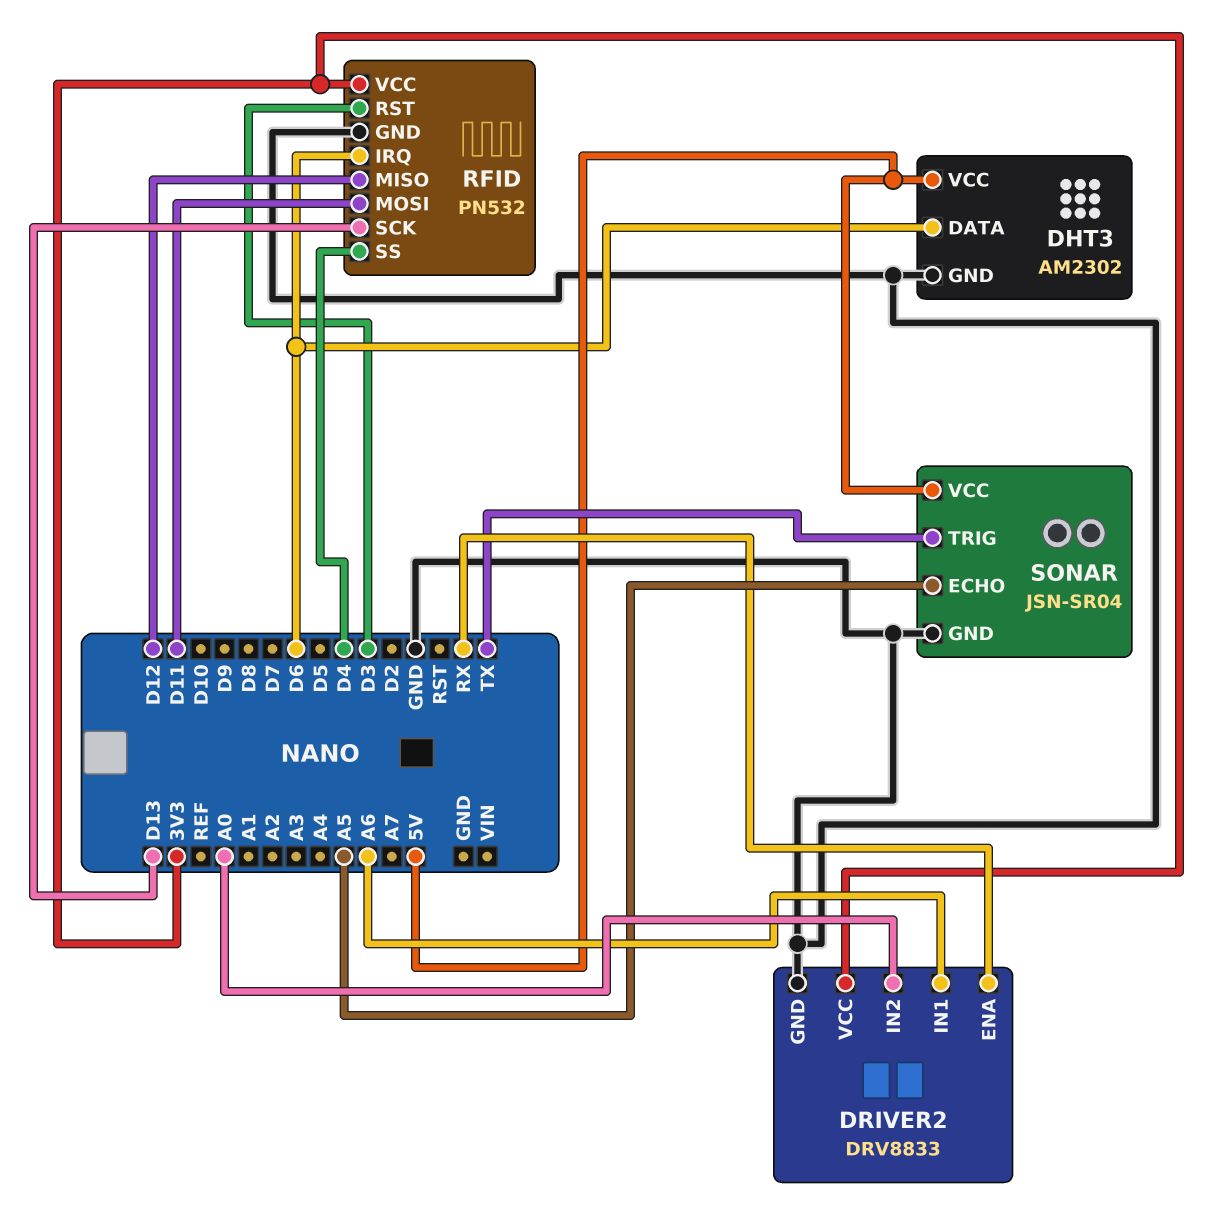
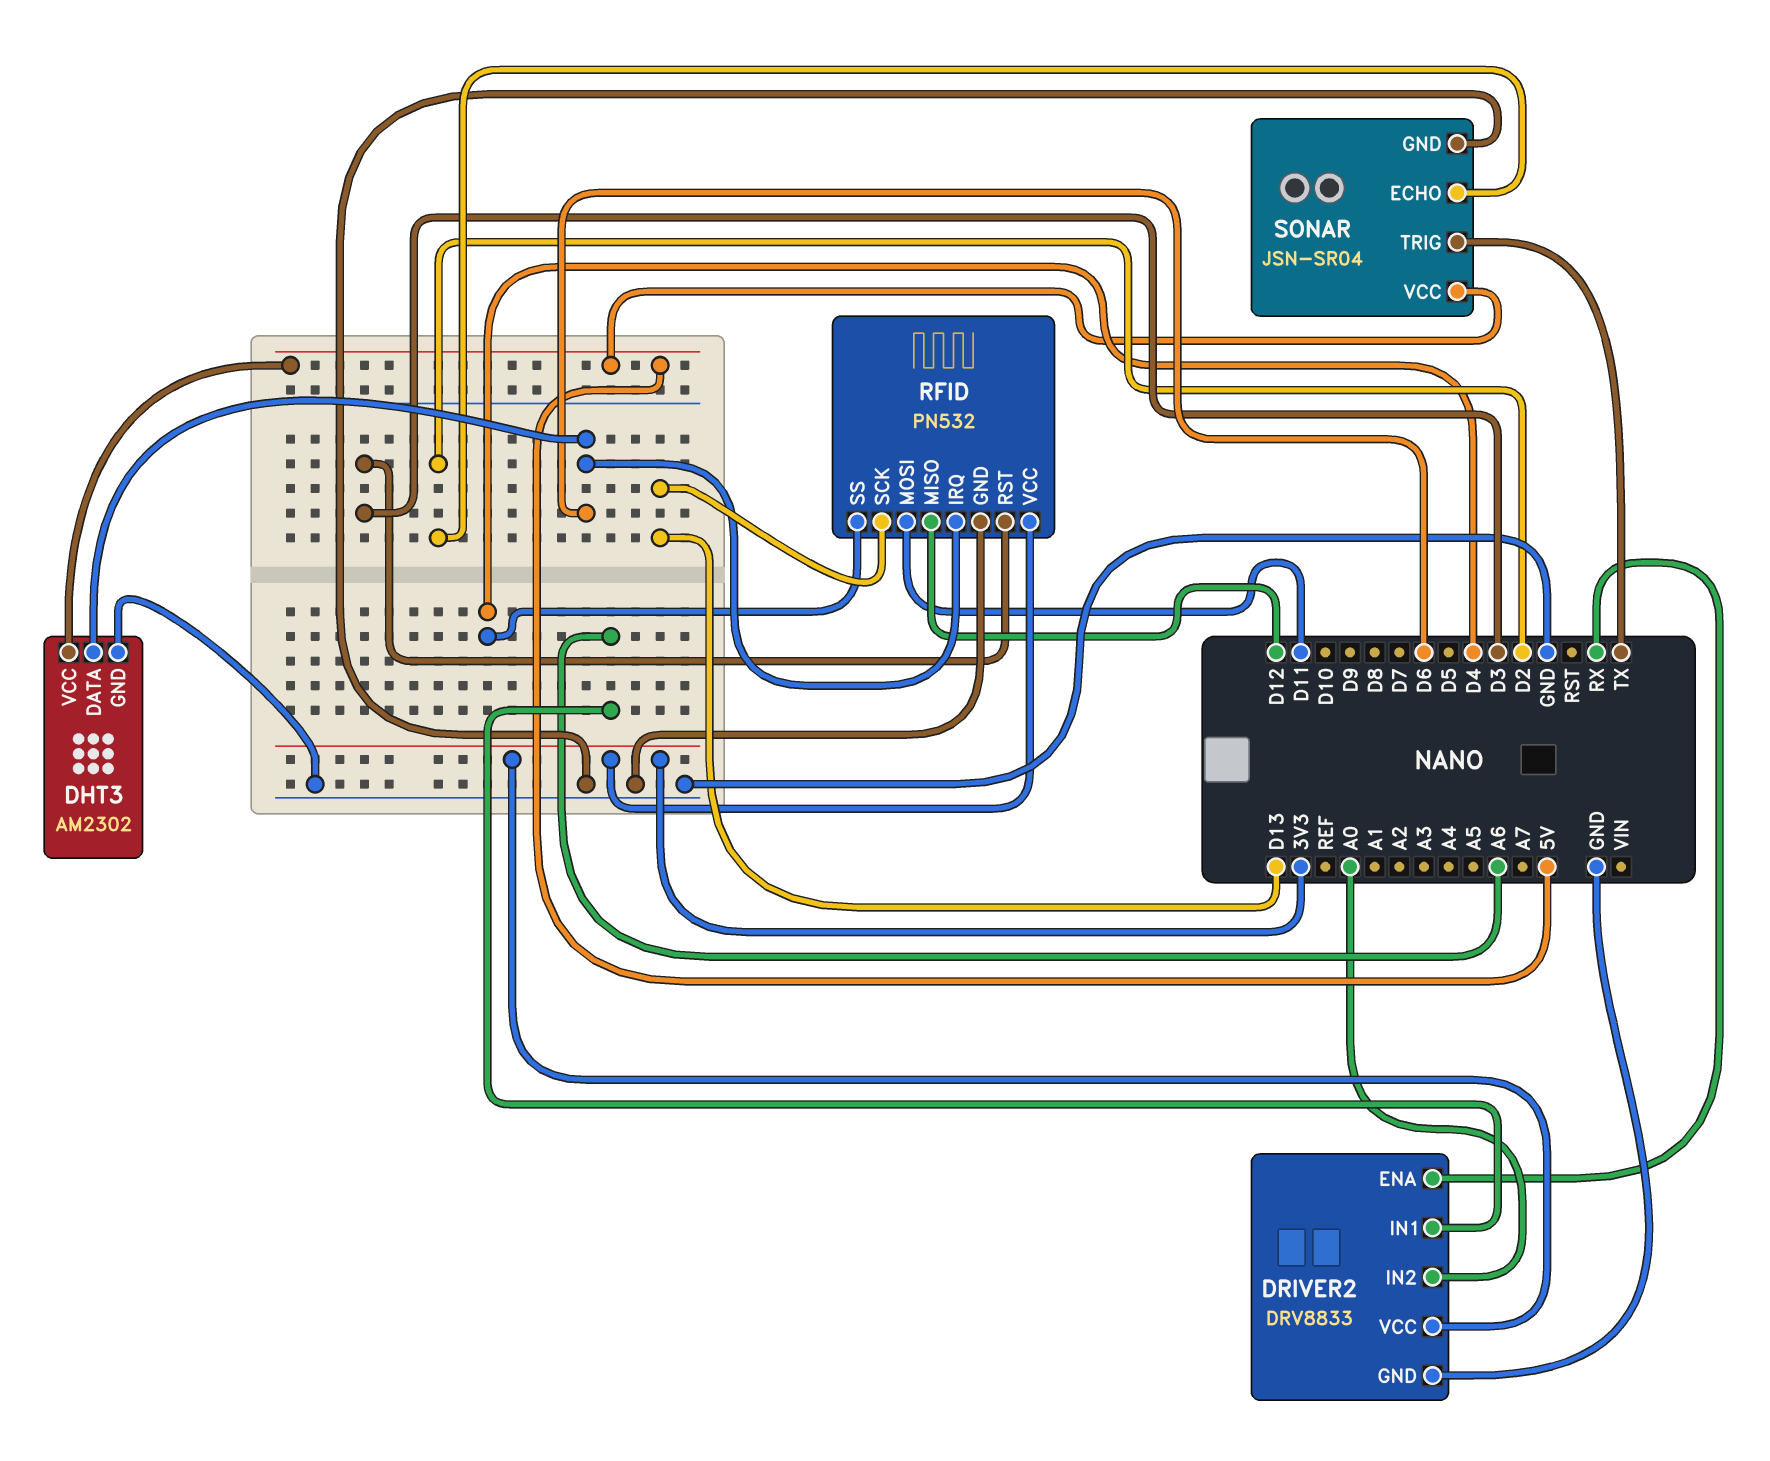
SONAR pin ECHO: A5 -> D2

